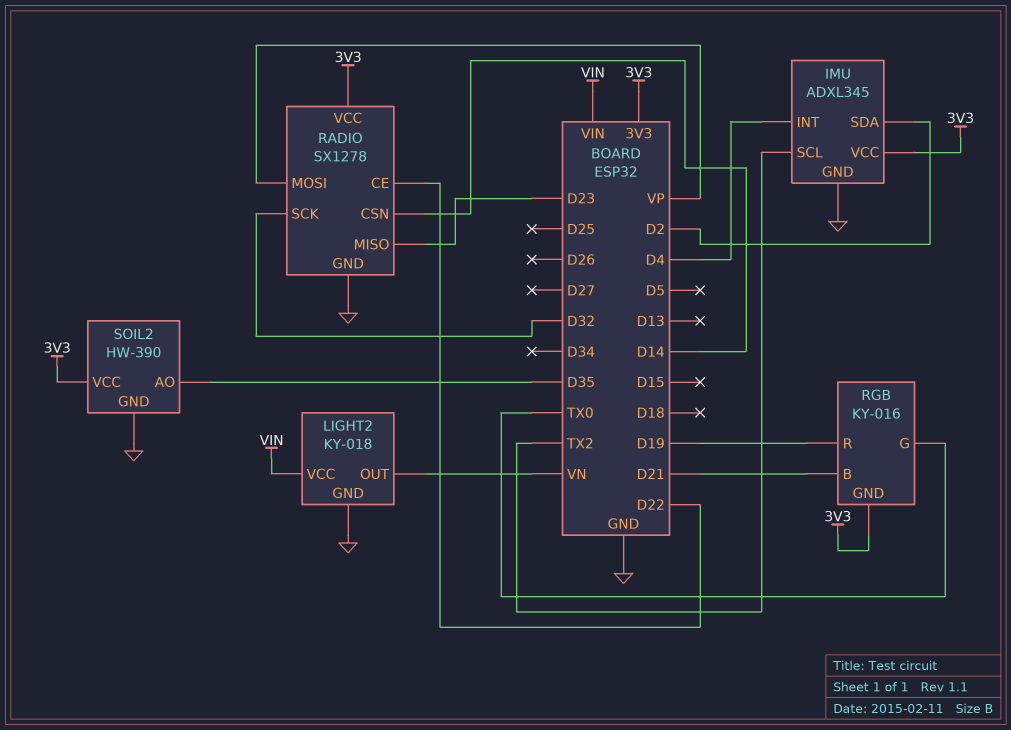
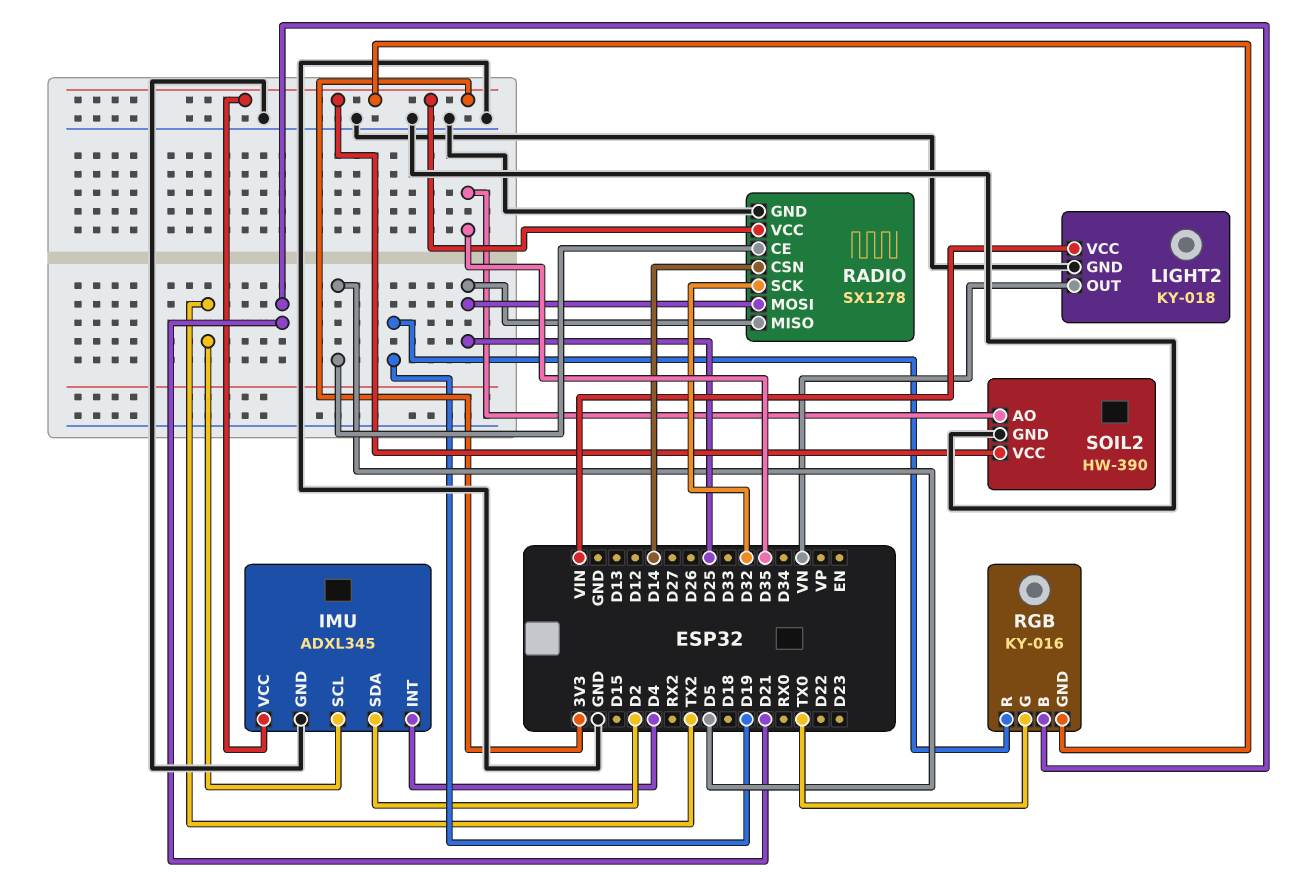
RADIO pin CE: D22 -> D5
RADIO pin MISO: D23 -> D25
RADIO pin MOSI: VP -> D25

